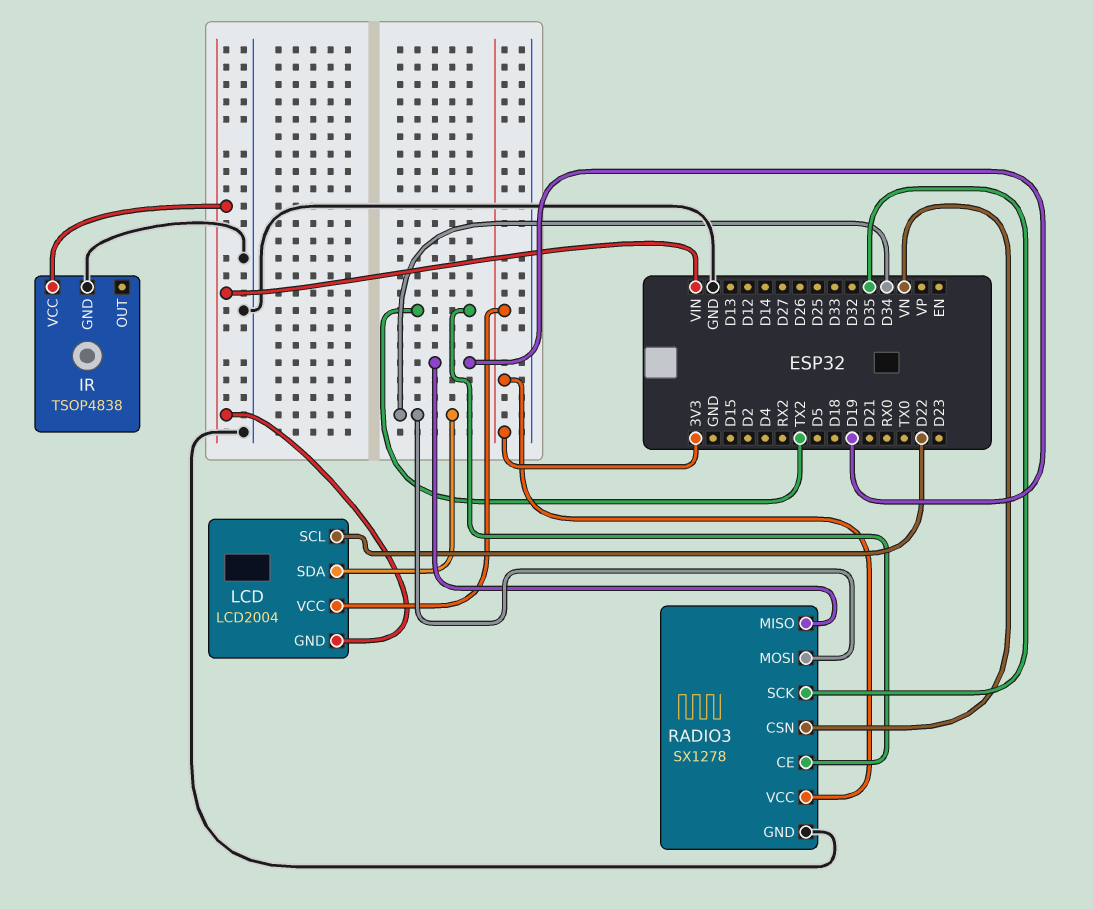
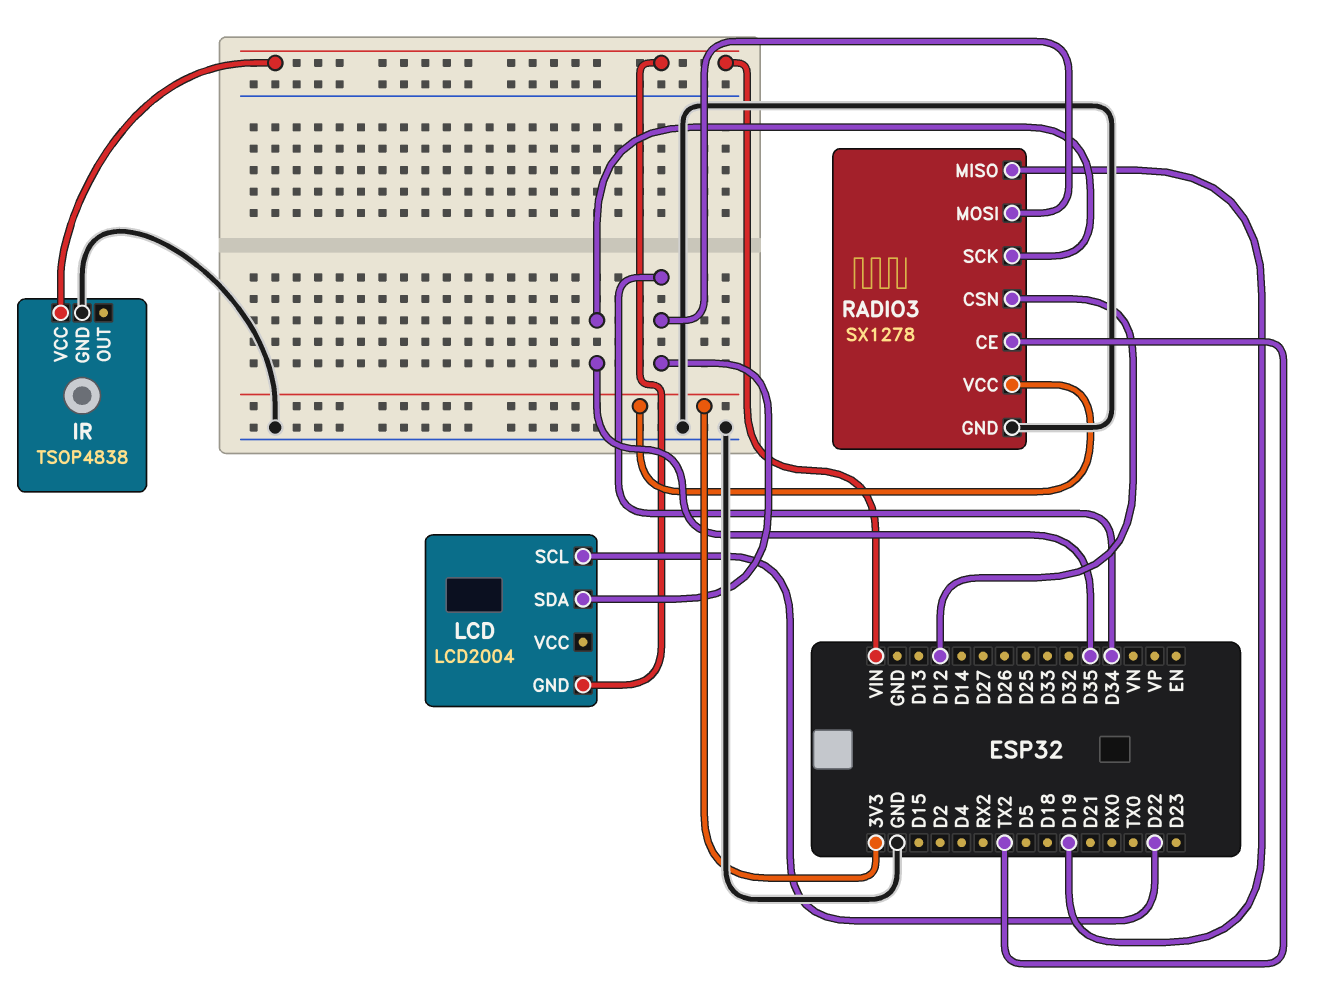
LCD pin VCC: 3V3 -> none
RADIO3 pin CSN: VN -> D12

